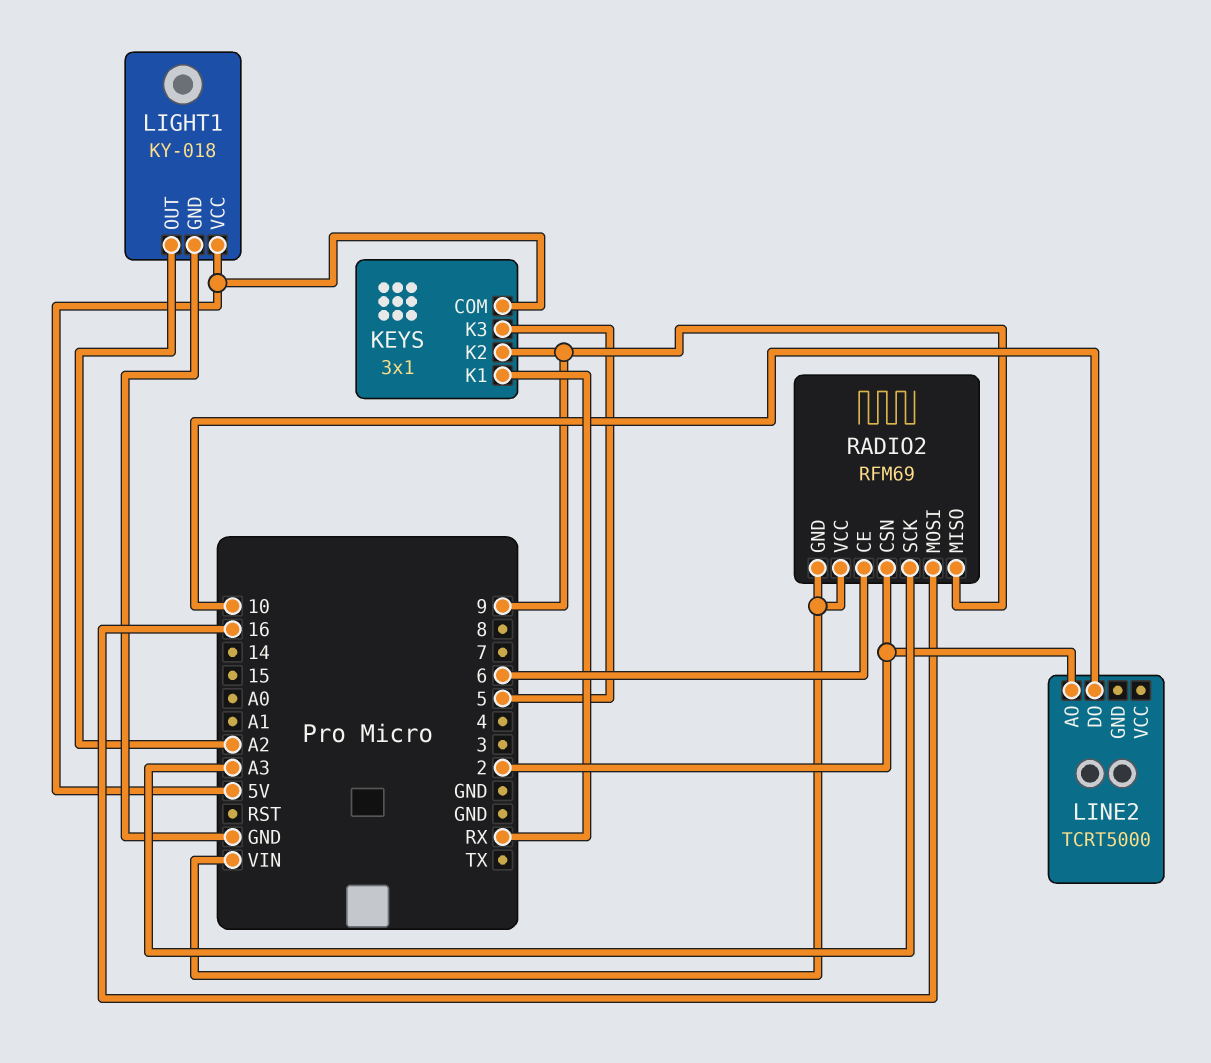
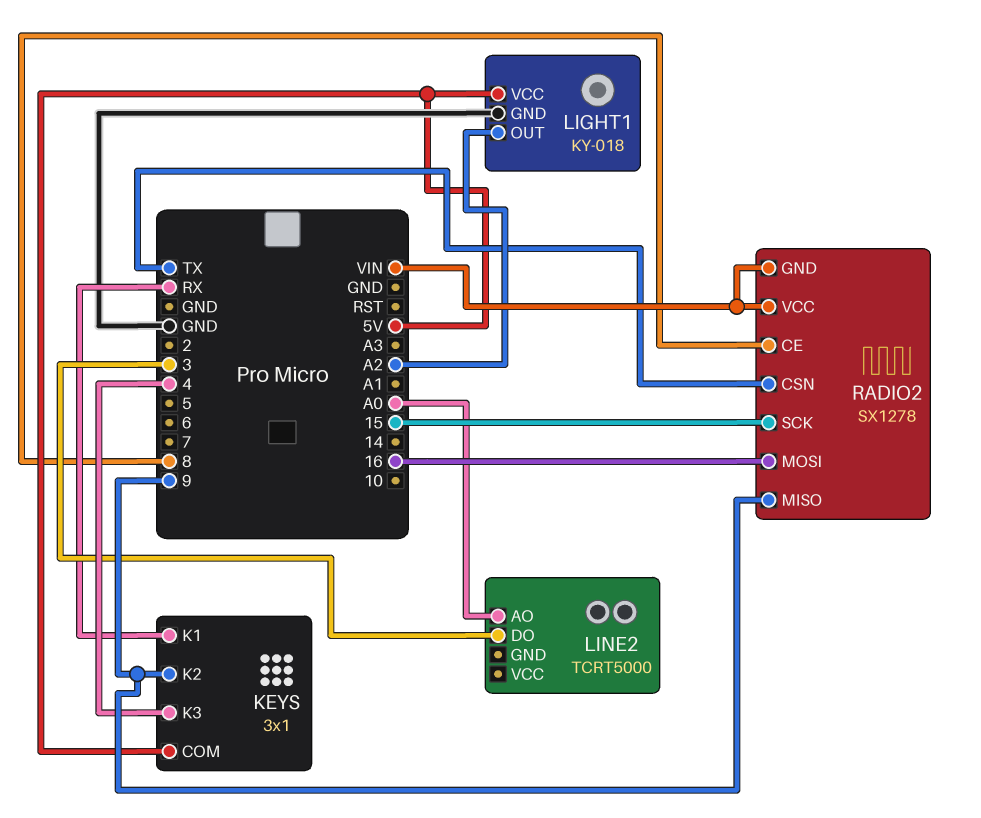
KEYS pin K3: 5 -> 4
LINE2 pin AO: 2 -> A0
LINE2 pin DO: 10 -> 3
RADIO2: RFM69 -> SX1278
RADIO2 pin CE: 6 -> 8
RADIO2 pin CSN: 2 -> TX
RADIO2 pin SCK: A3 -> 15

